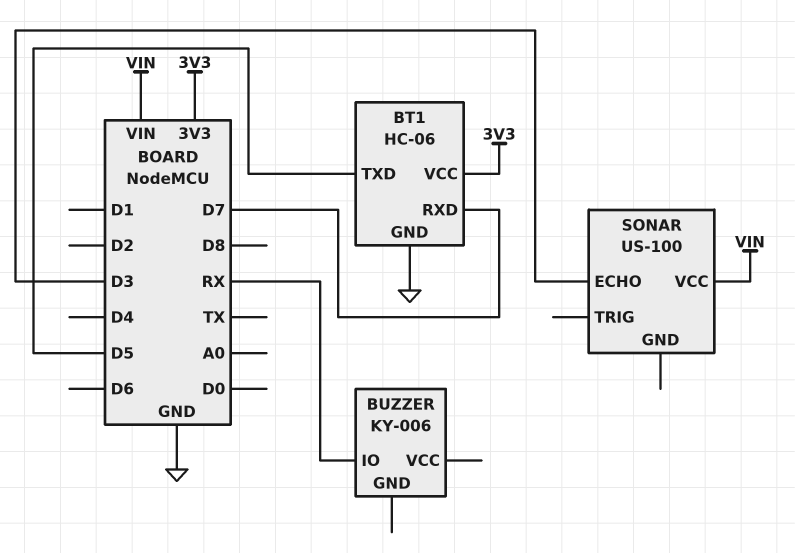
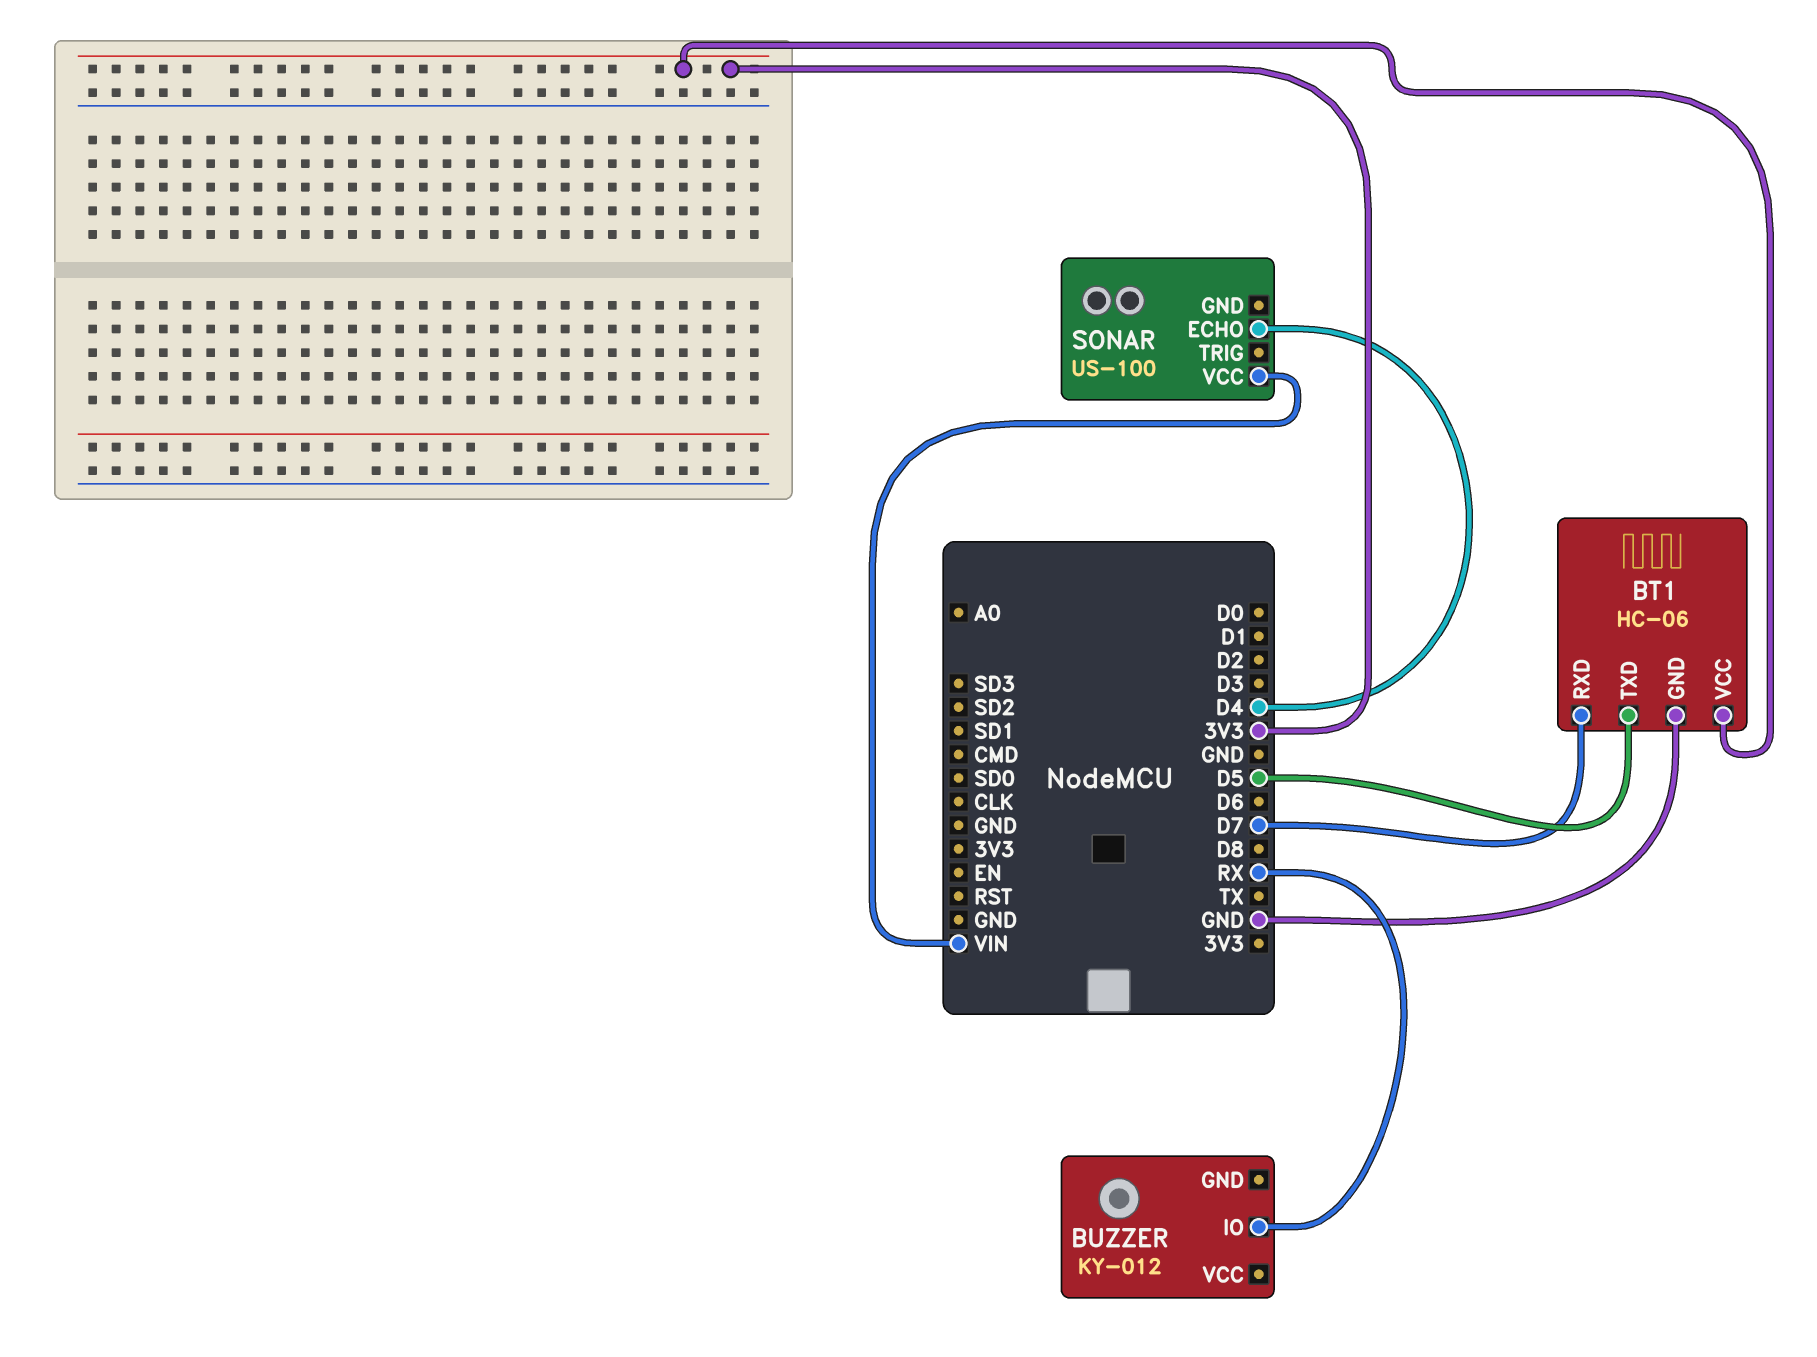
BUZZER: KY-006 -> KY-012
SONAR pin ECHO: D3 -> D4

